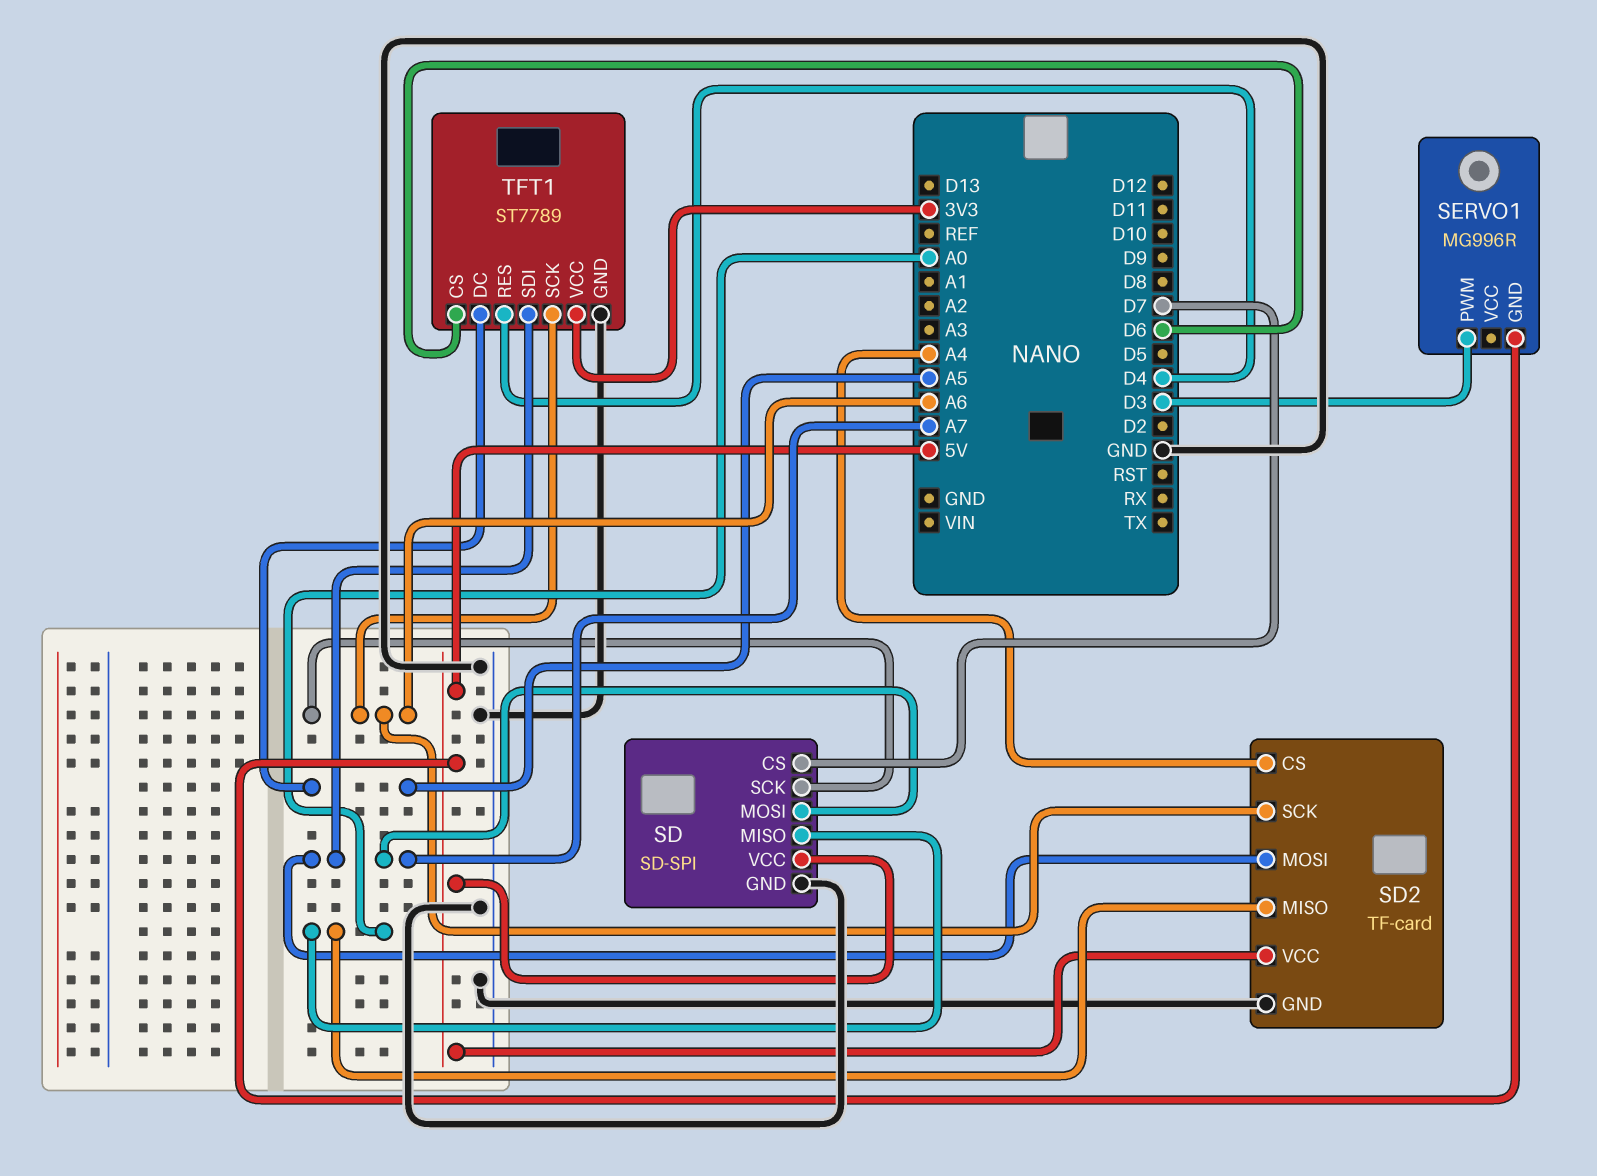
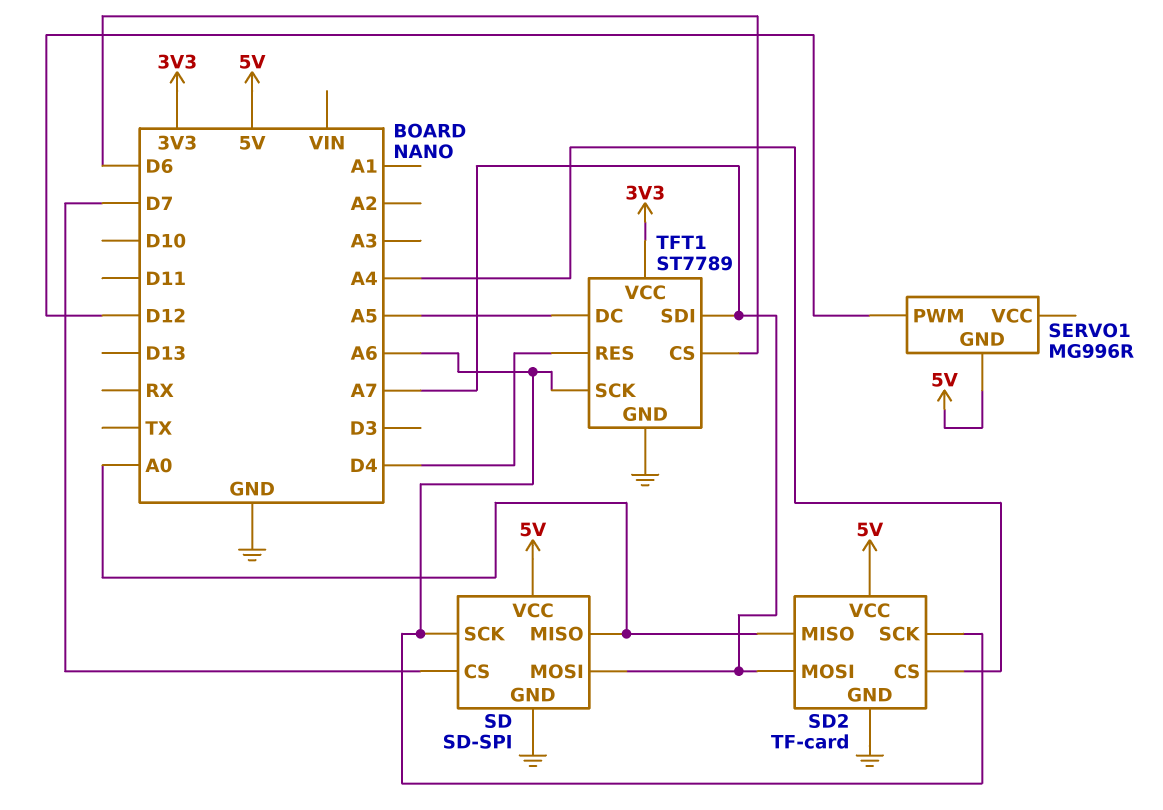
SERVO1 pin PWM: D3 -> D12

